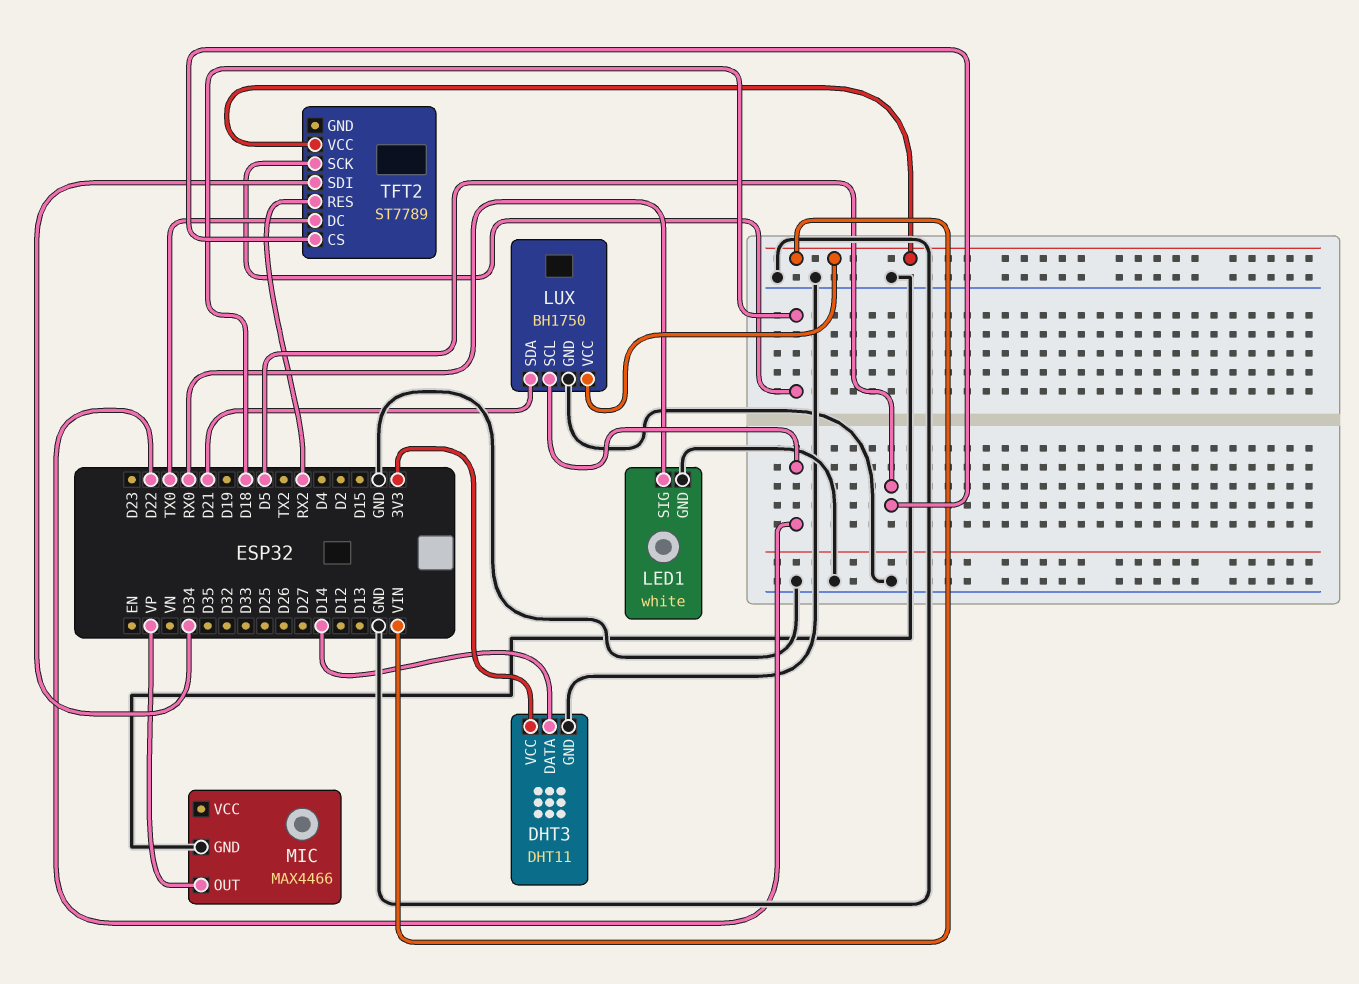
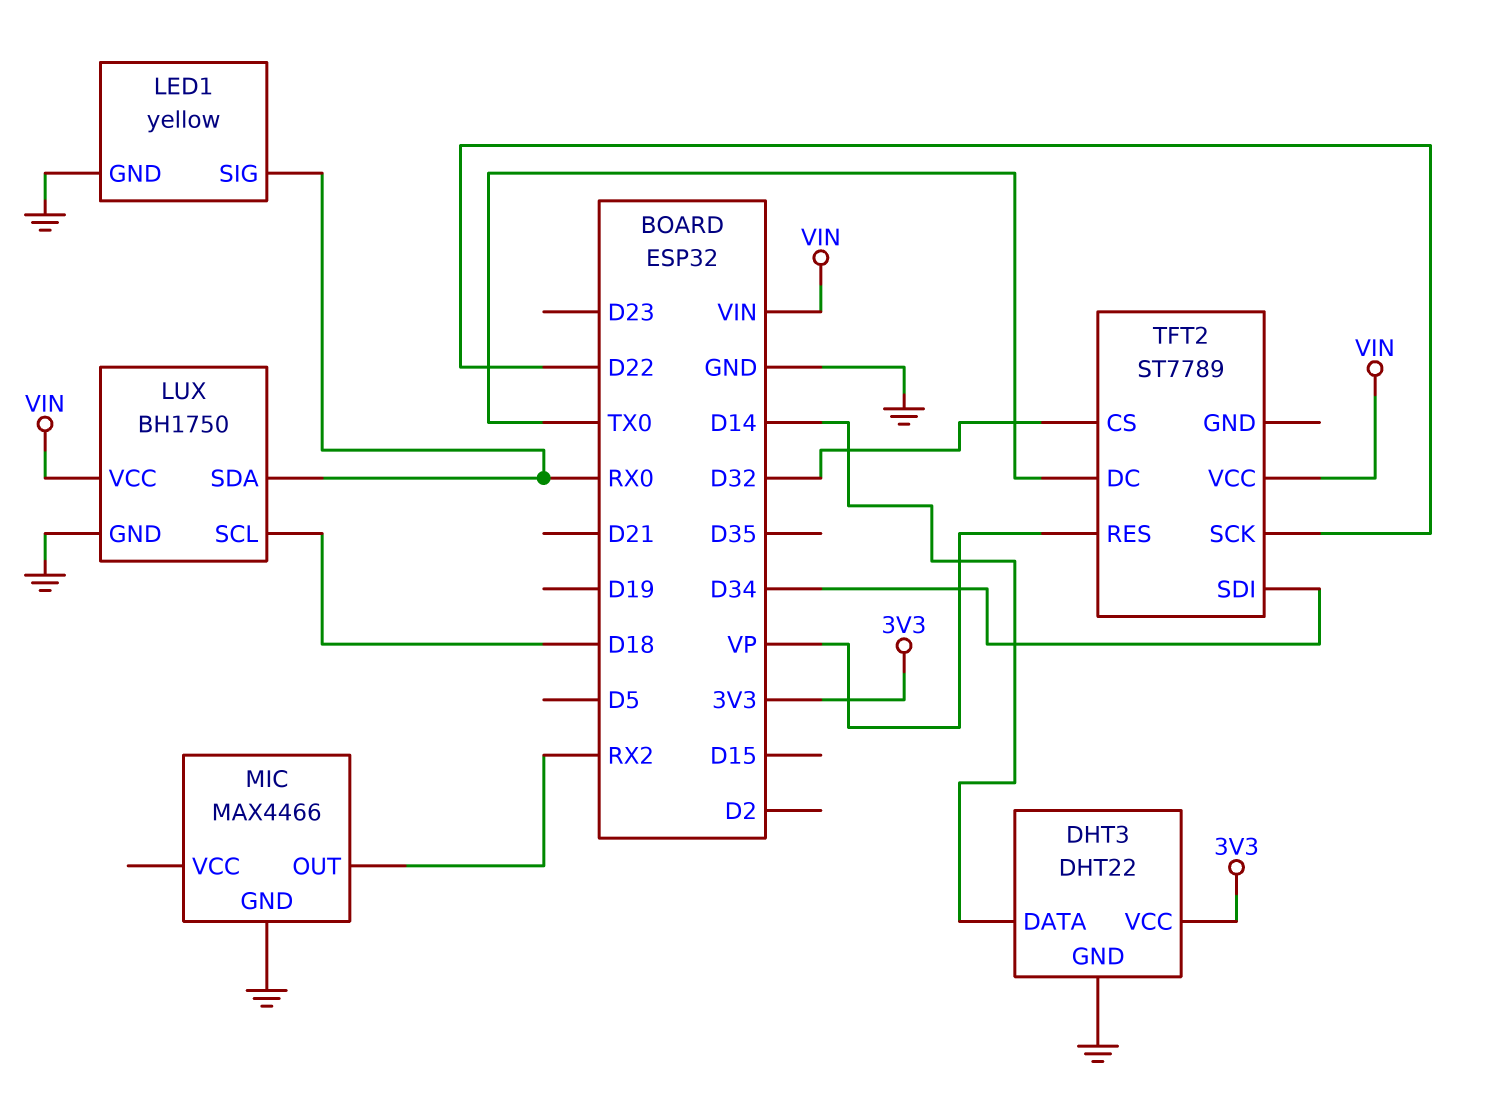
DHT3: DHT11 -> DHT22
LED1: white -> yellow
LUX pin SCL: D22 -> D18
LUX pin SDA: D21 -> RX0
MIC pin OUT: VP -> RX2
TFT2 pin CS: D5 -> D32
TFT2 pin RES: RX2 -> VP
TFT2 pin SCK: D18 -> D22

